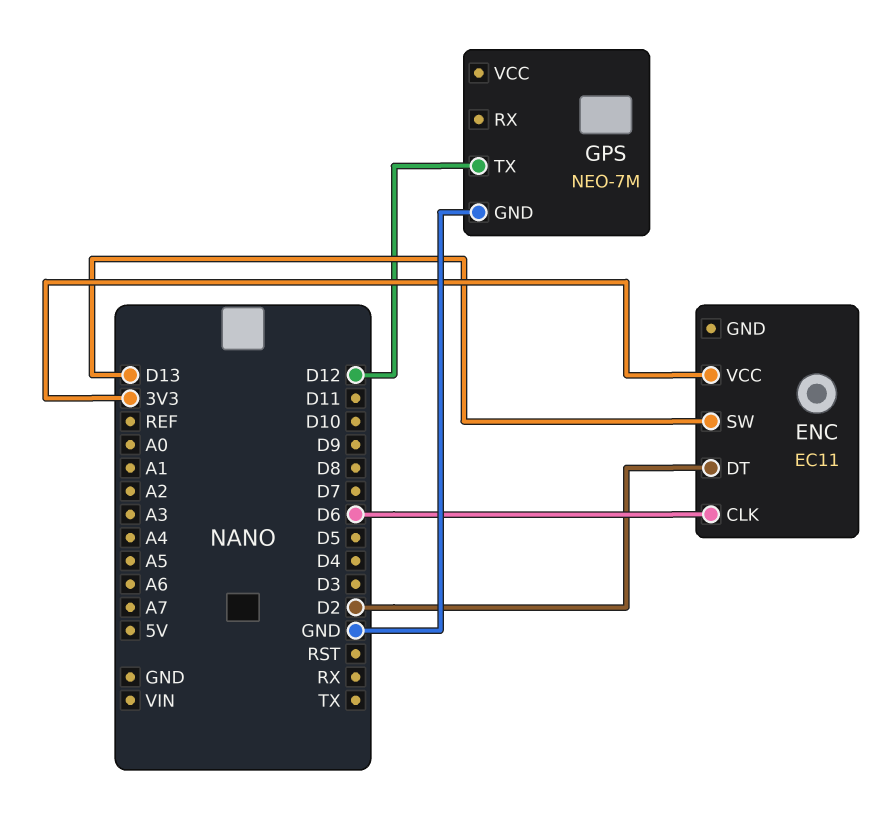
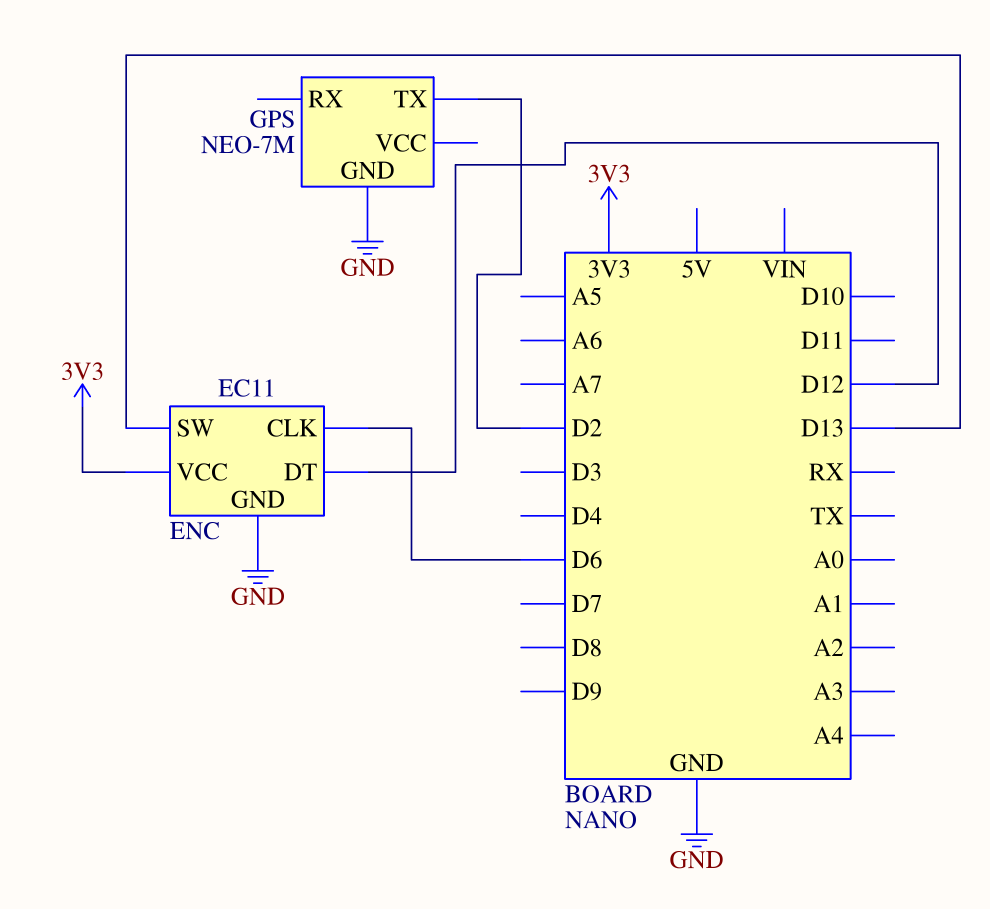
ENC pin DT: D2 -> D12
ENC pin GND: none -> GND
GPS pin TX: D12 -> D2

